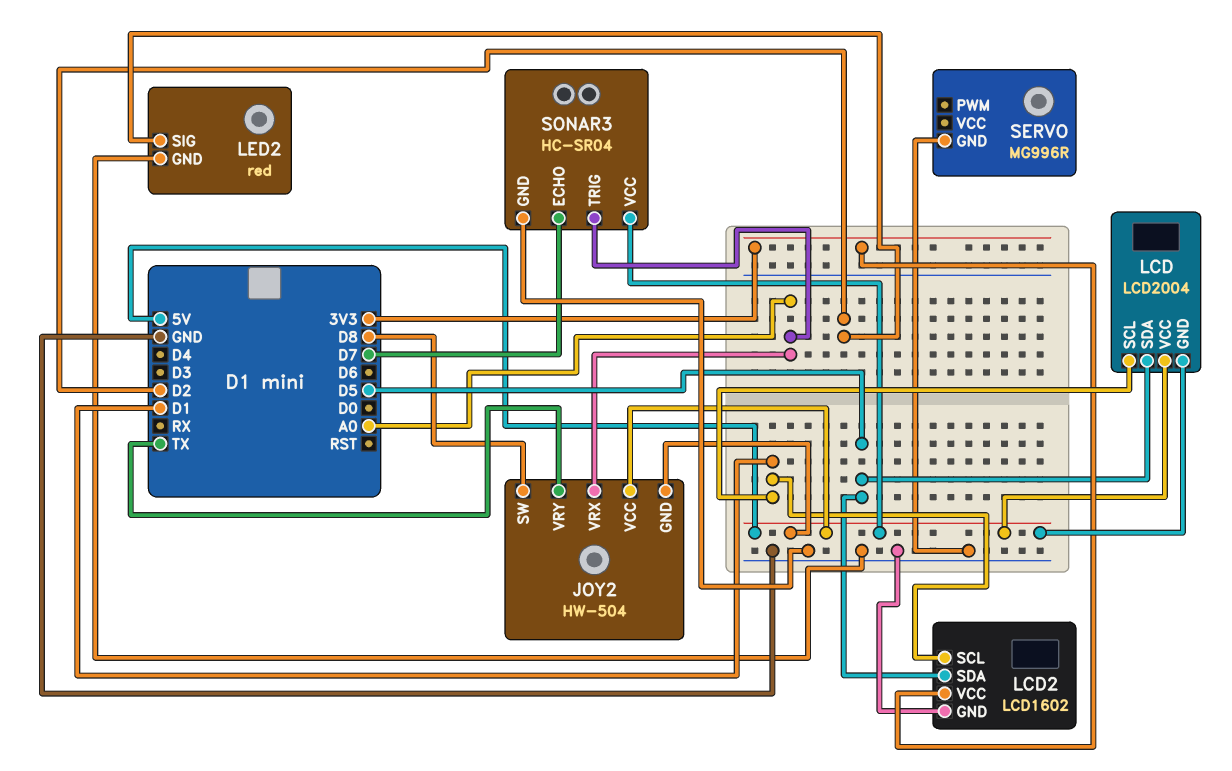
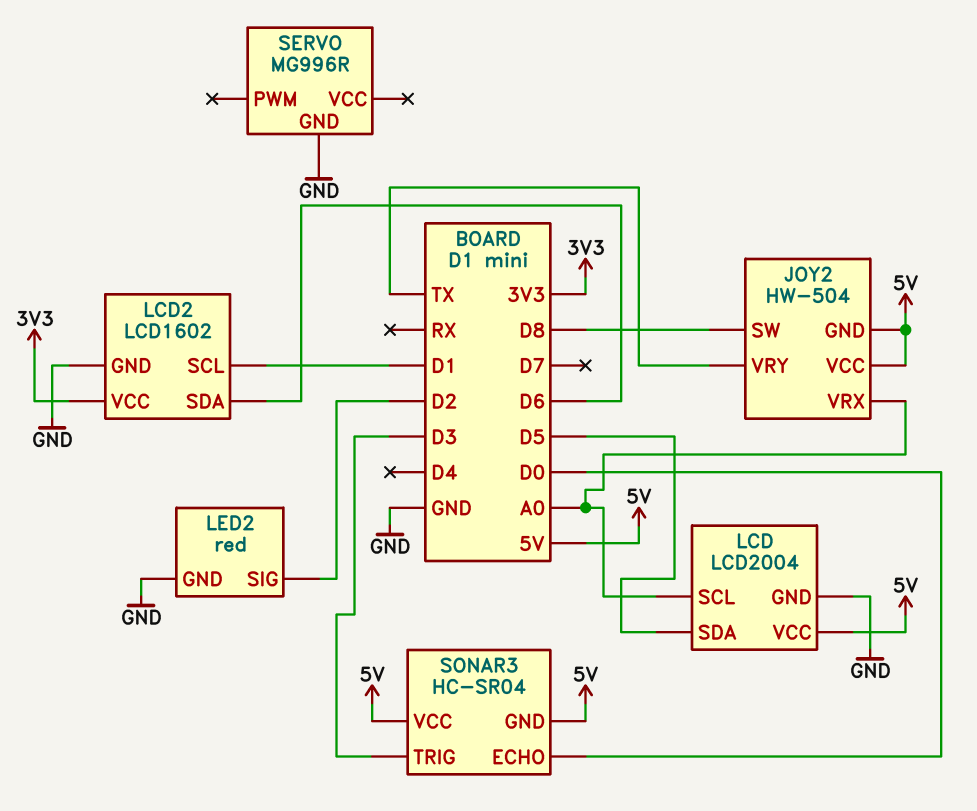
LCD pin GND: 5V -> GND
LCD pin SCL: D1 -> A0
LCD2 pin SDA: D5 -> D6
SONAR3 pin ECHO: D7 -> D0
SONAR3 pin GND: GND -> 5V
SONAR3 pin TRIG: A0 -> D3

